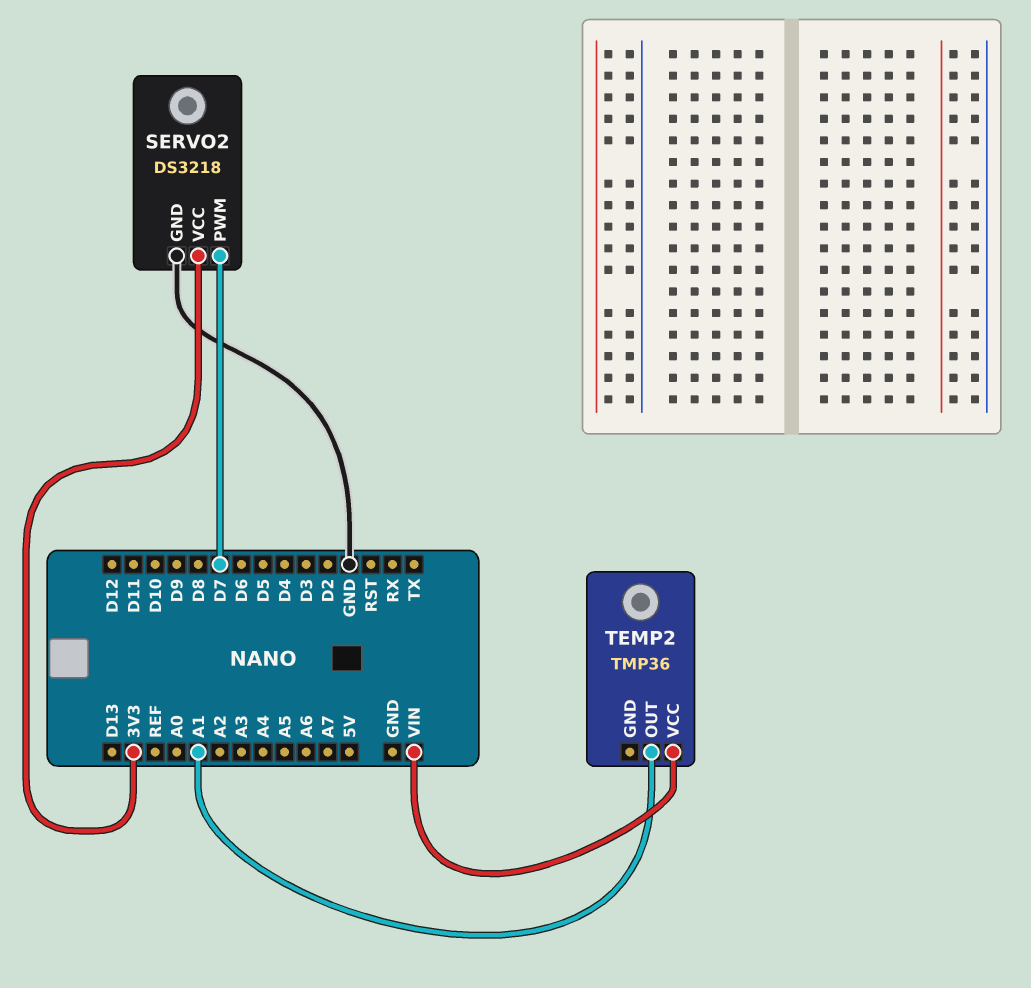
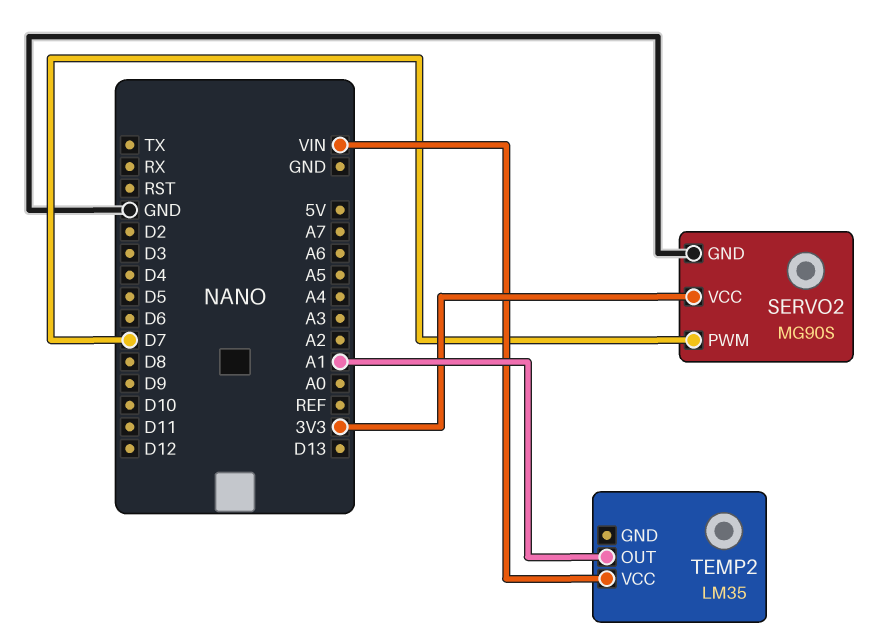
SERVO2: DS3218 -> MG90S
TEMP2: TMP36 -> LM35

